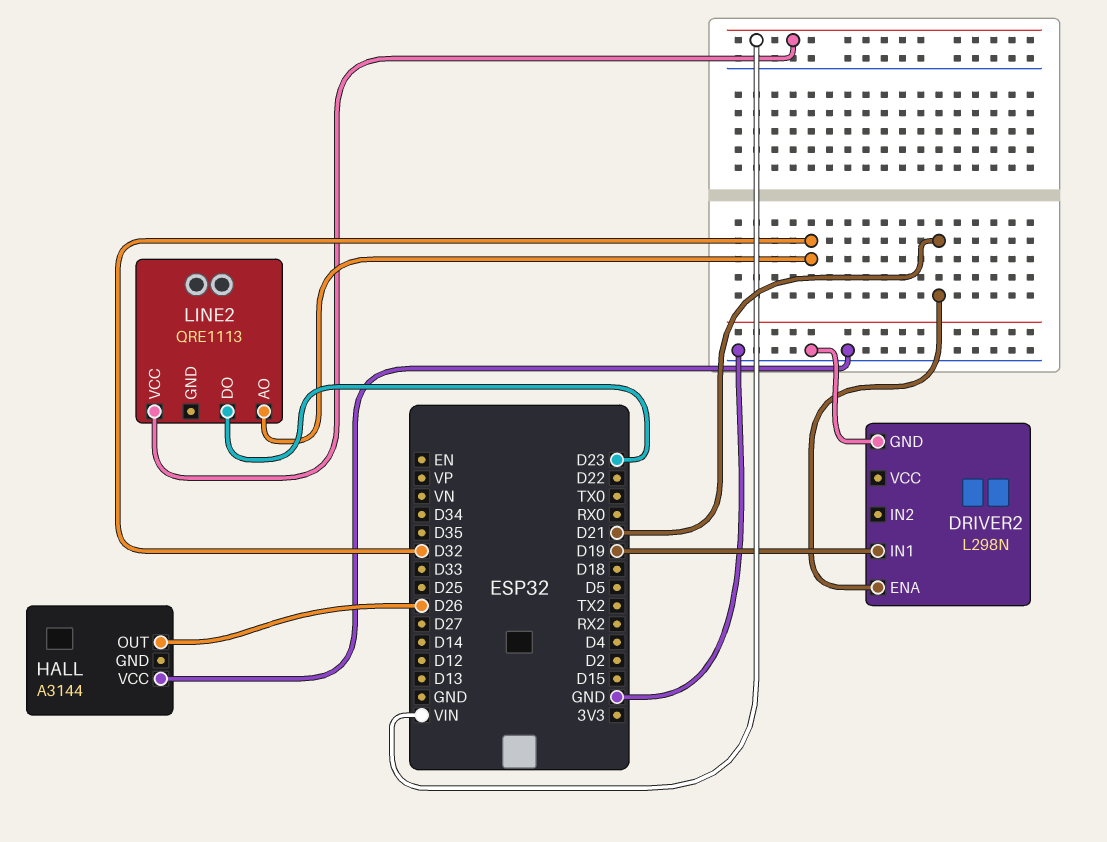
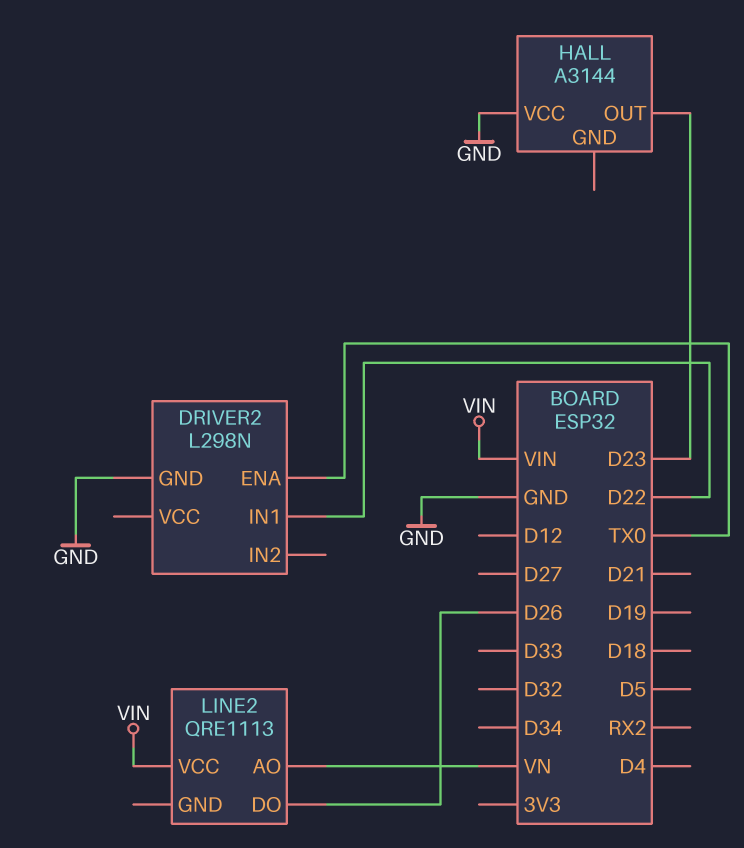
DRIVER2 pin ENA: D21 -> TX0
DRIVER2 pin IN1: D19 -> D22
HALL pin OUT: D26 -> D23
LINE2 pin AO: D32 -> VN
LINE2 pin DO: D23 -> D26

